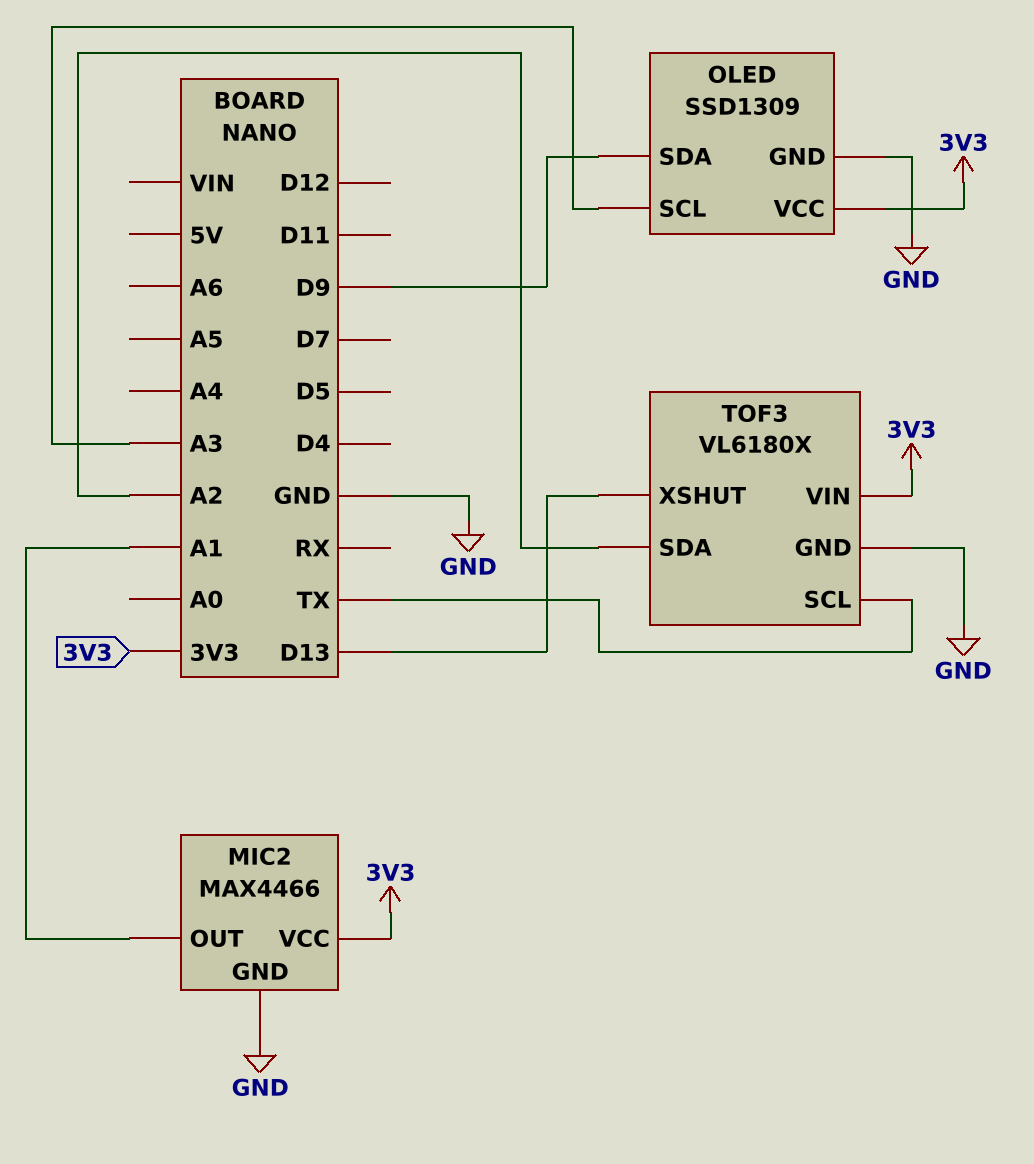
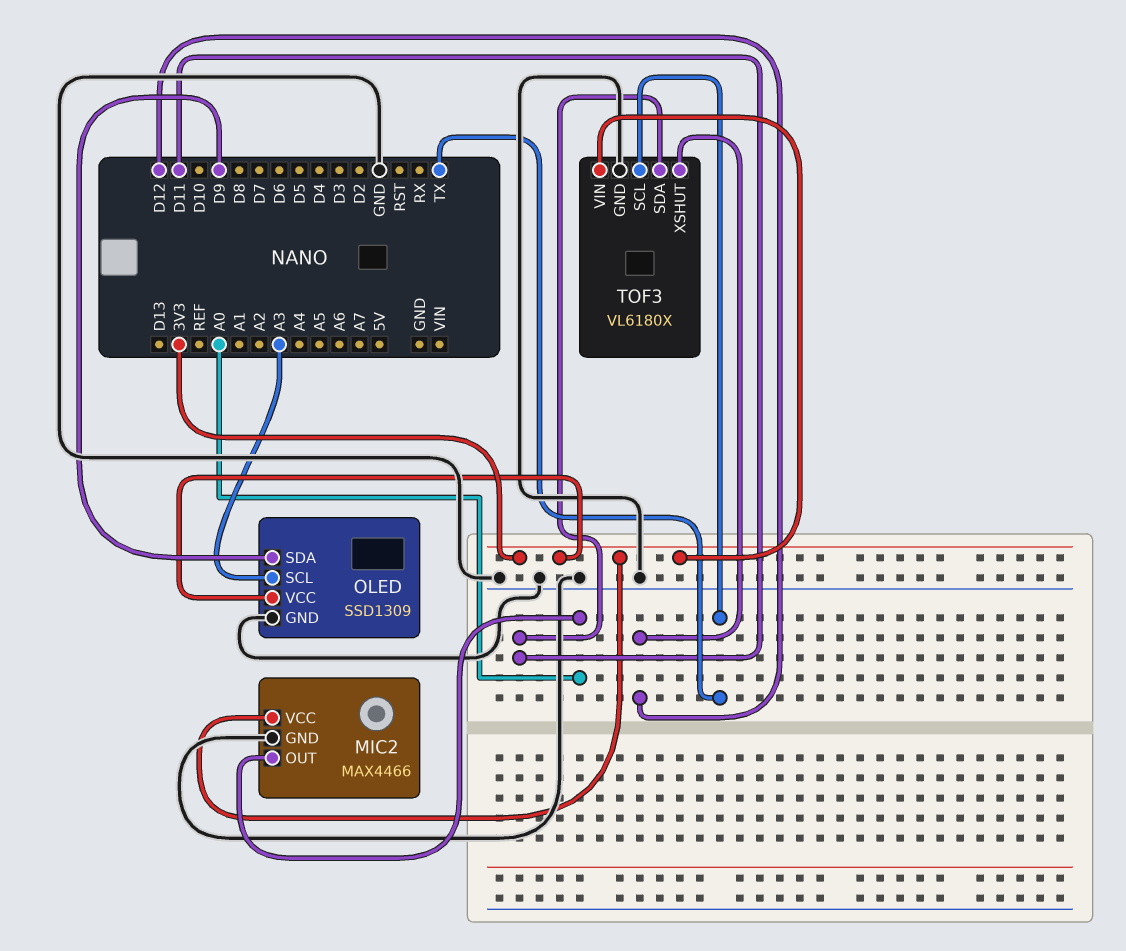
MIC2 pin OUT: A1 -> A0
TOF3 pin SDA: A2 -> D11
TOF3 pin XSHUT: D13 -> D12

